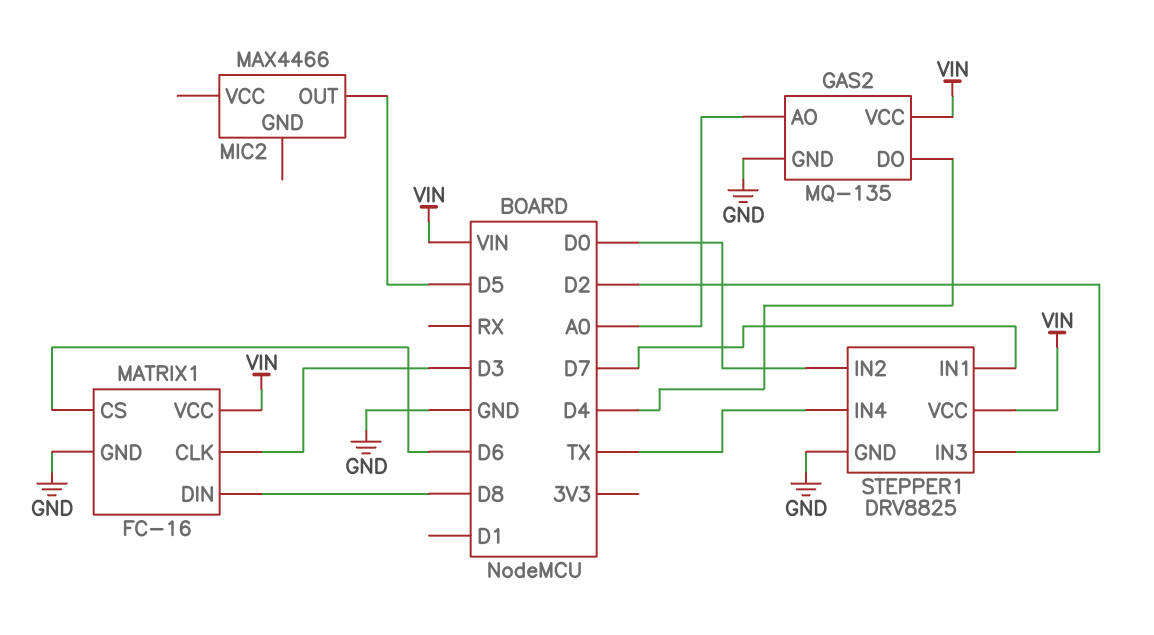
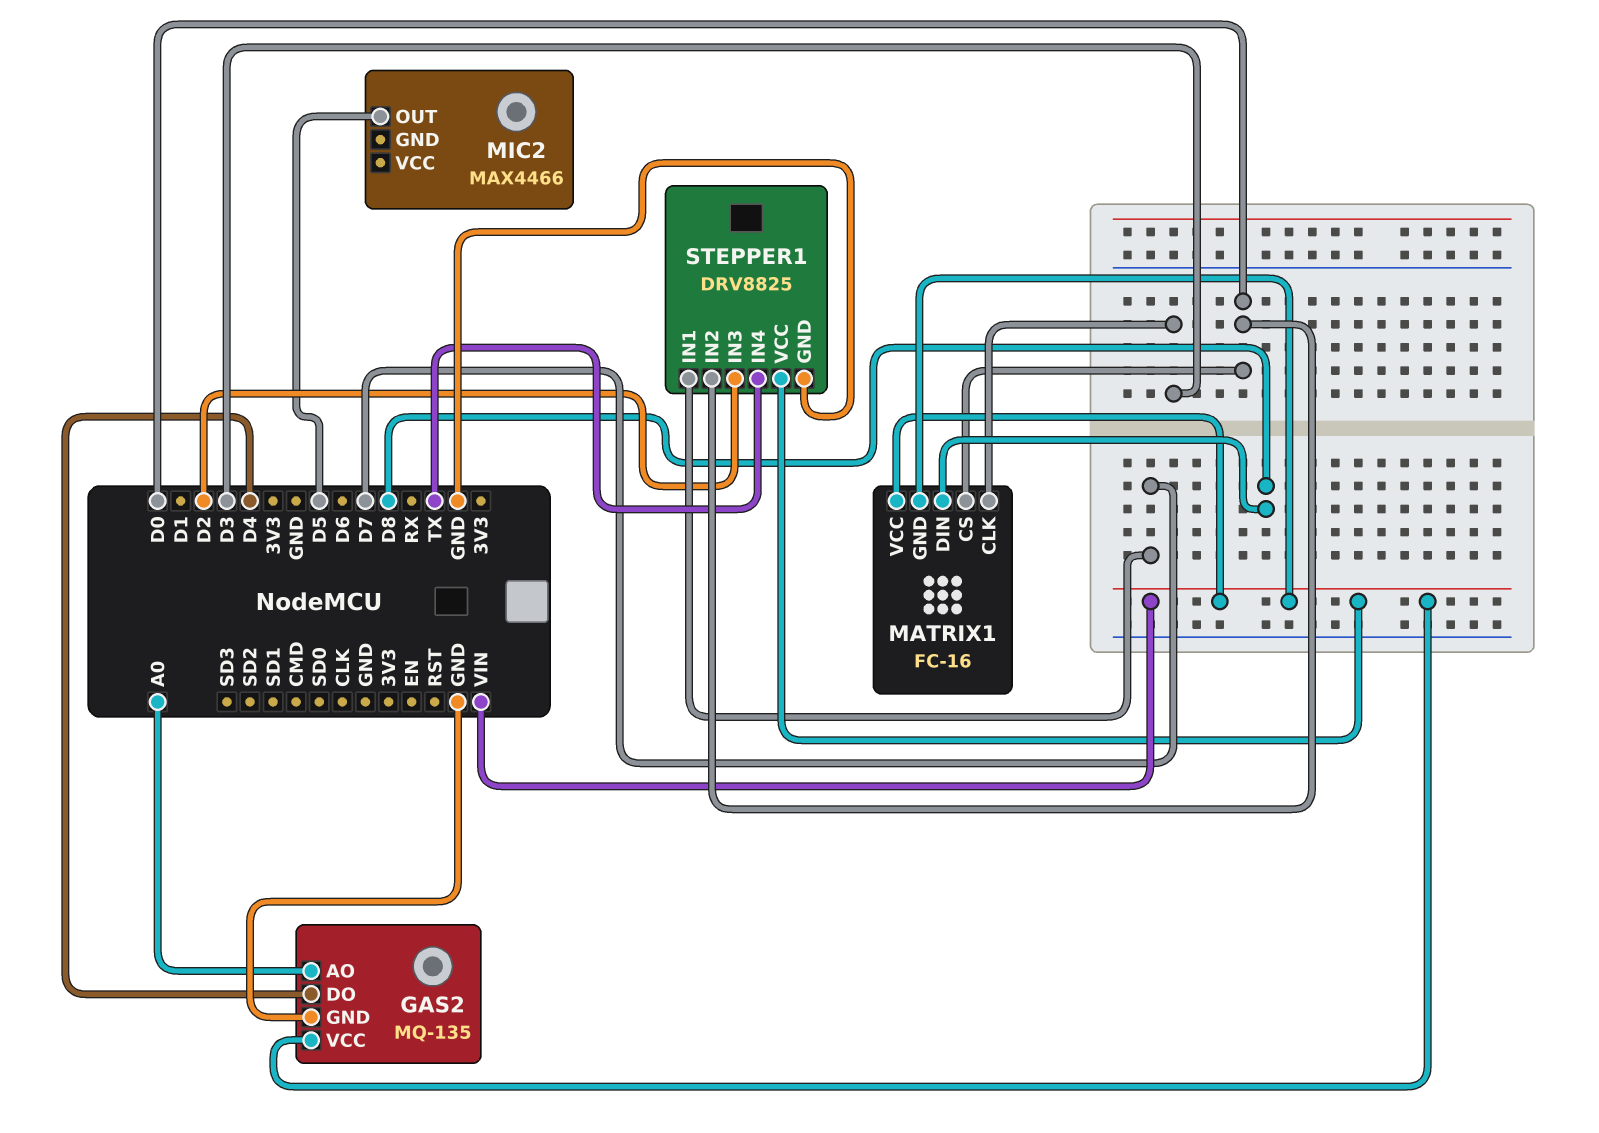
MATRIX1 pin CS: D6 -> D0
MATRIX1 pin GND: GND -> VIN

